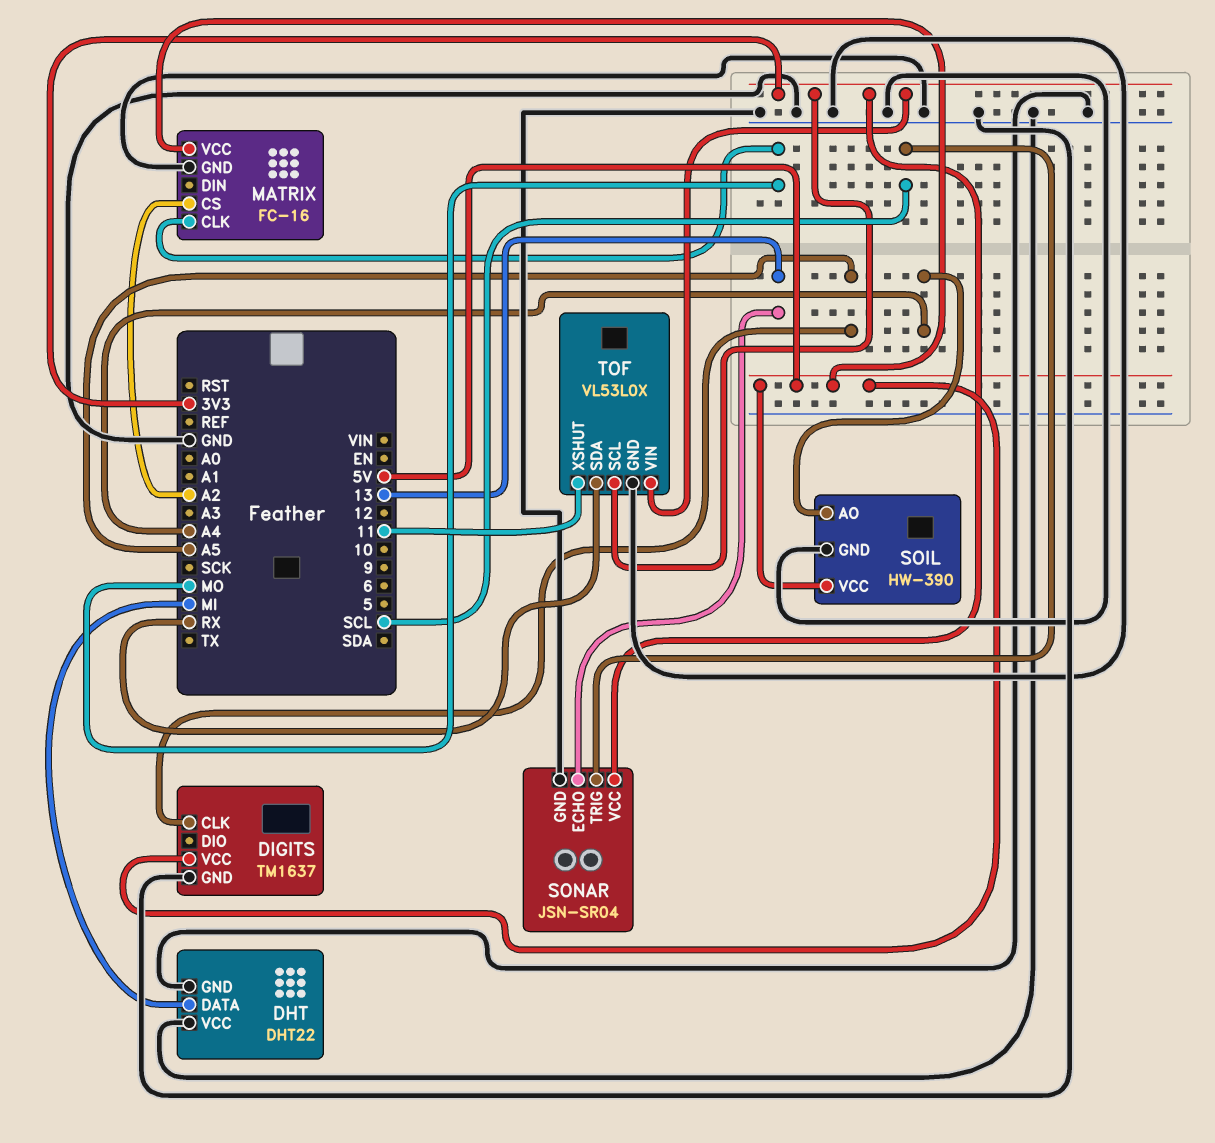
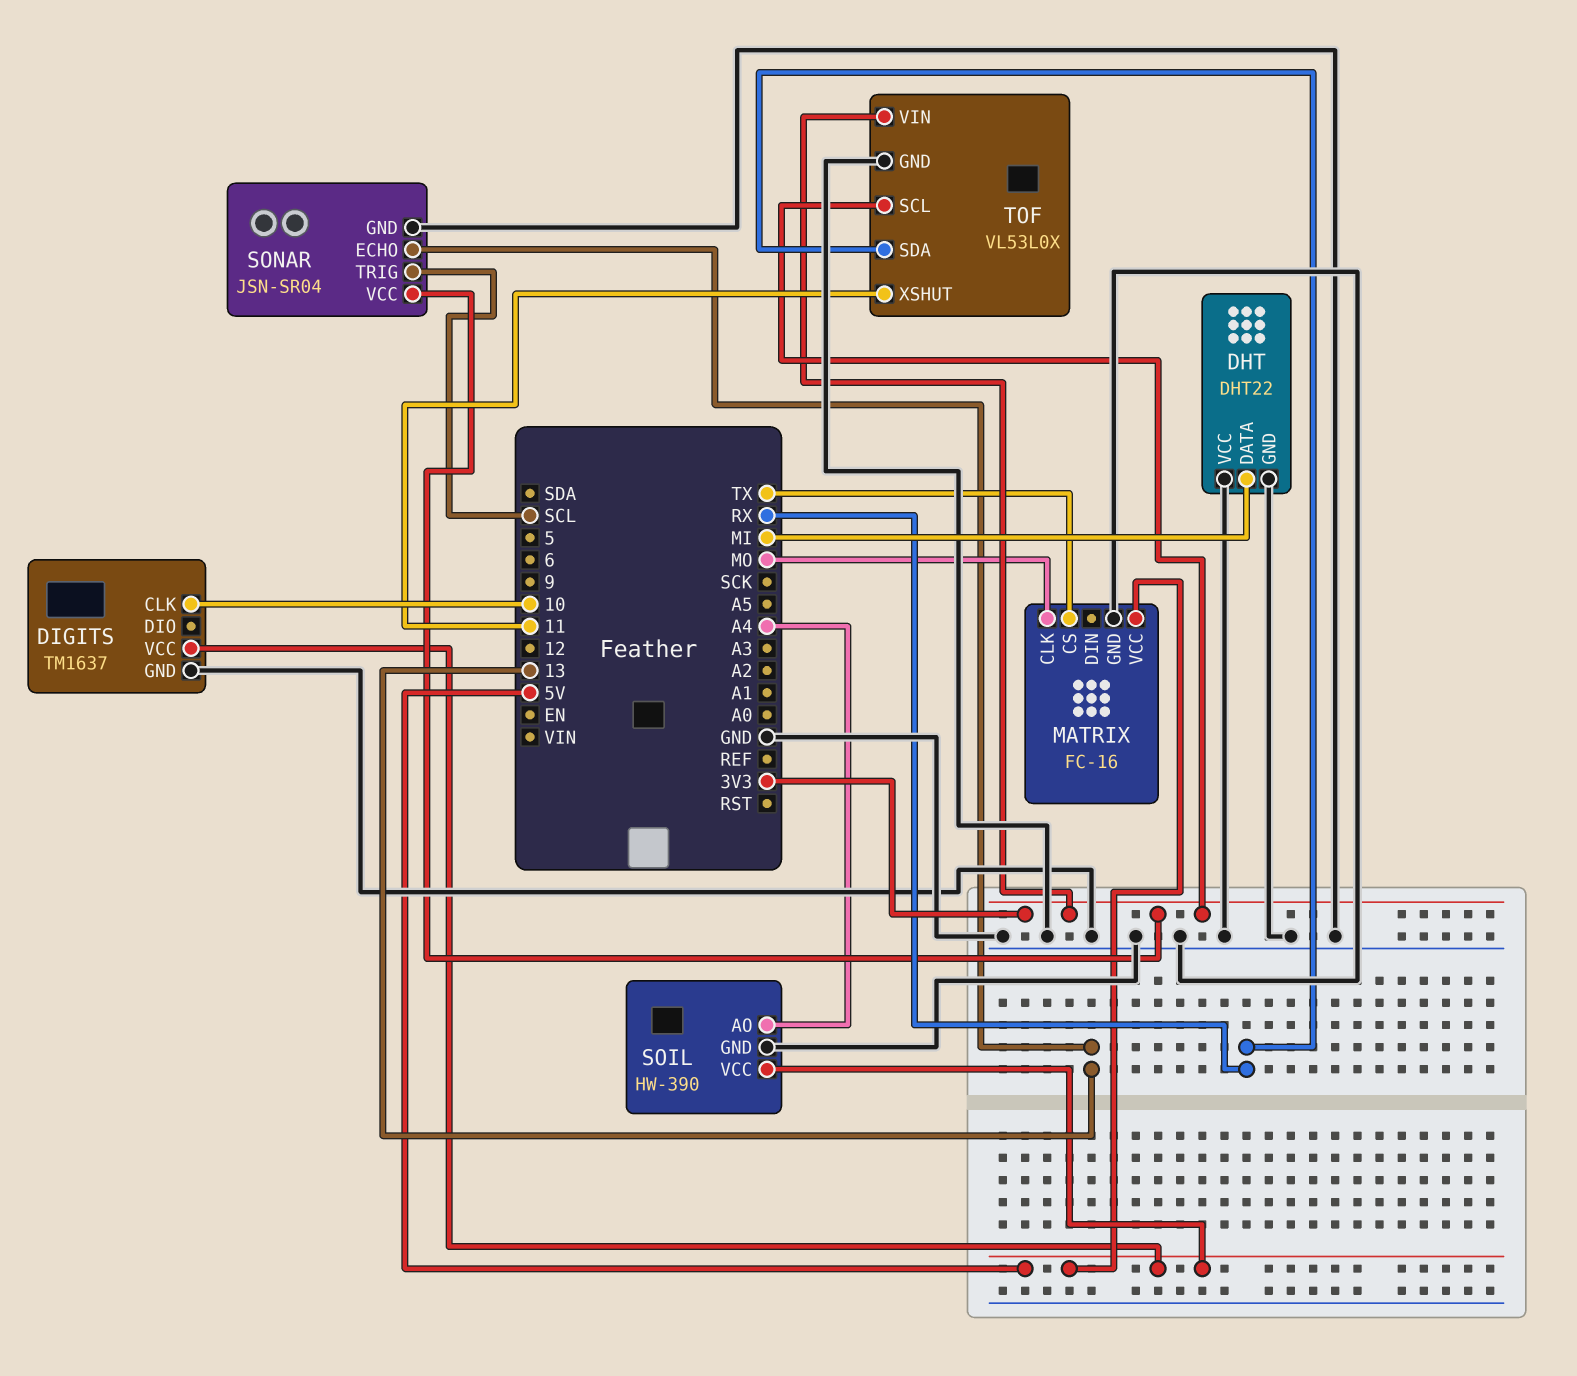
DIGITS pin CLK: A5 -> 10
MATRIX pin CS: A2 -> TX

